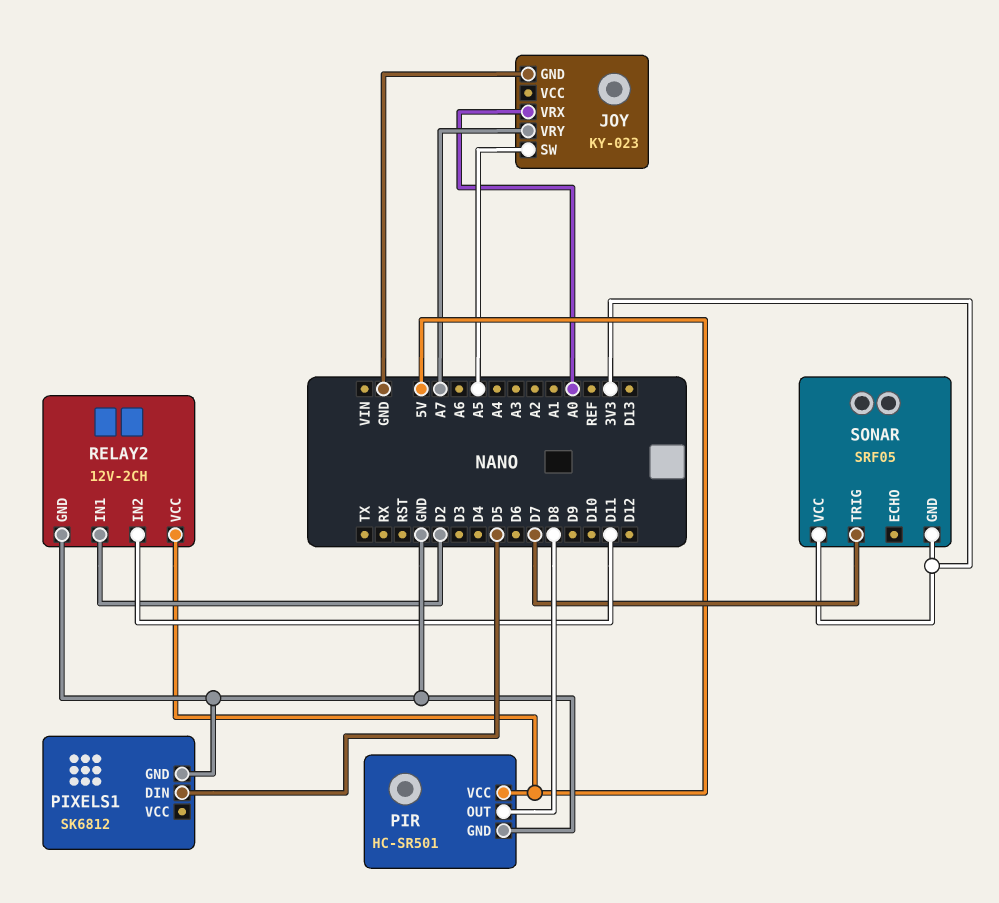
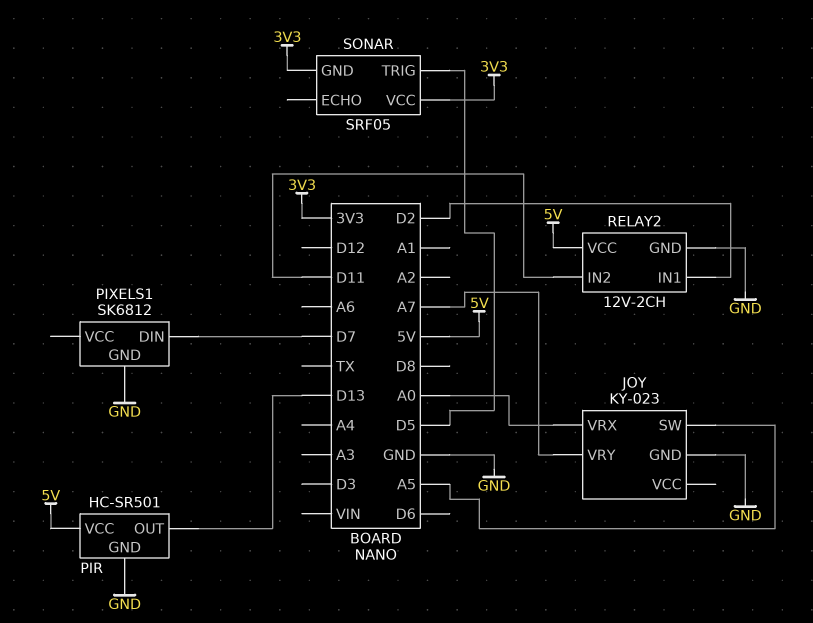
PIR pin OUT: D8 -> D13
PIXELS1 pin DIN: D5 -> D7
SONAR pin TRIG: D7 -> D5

